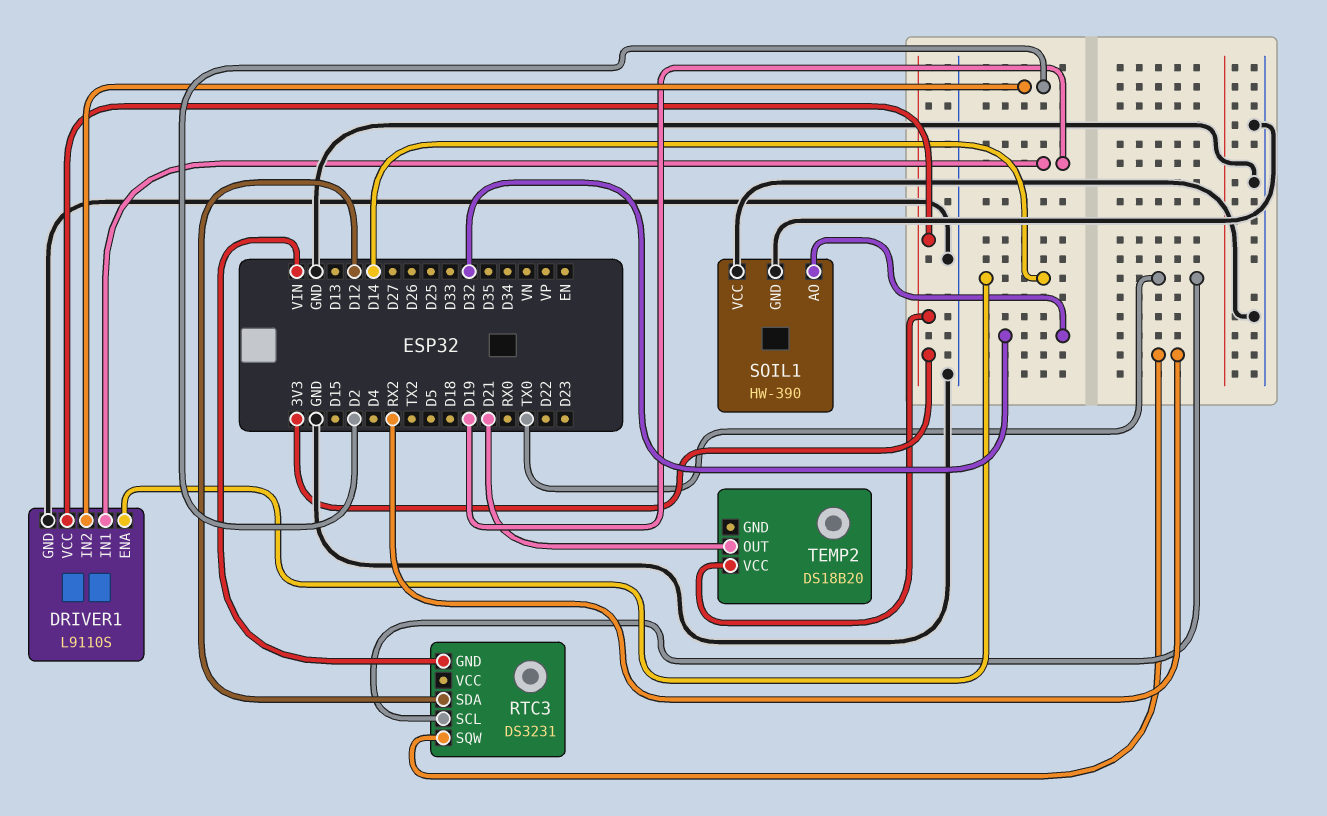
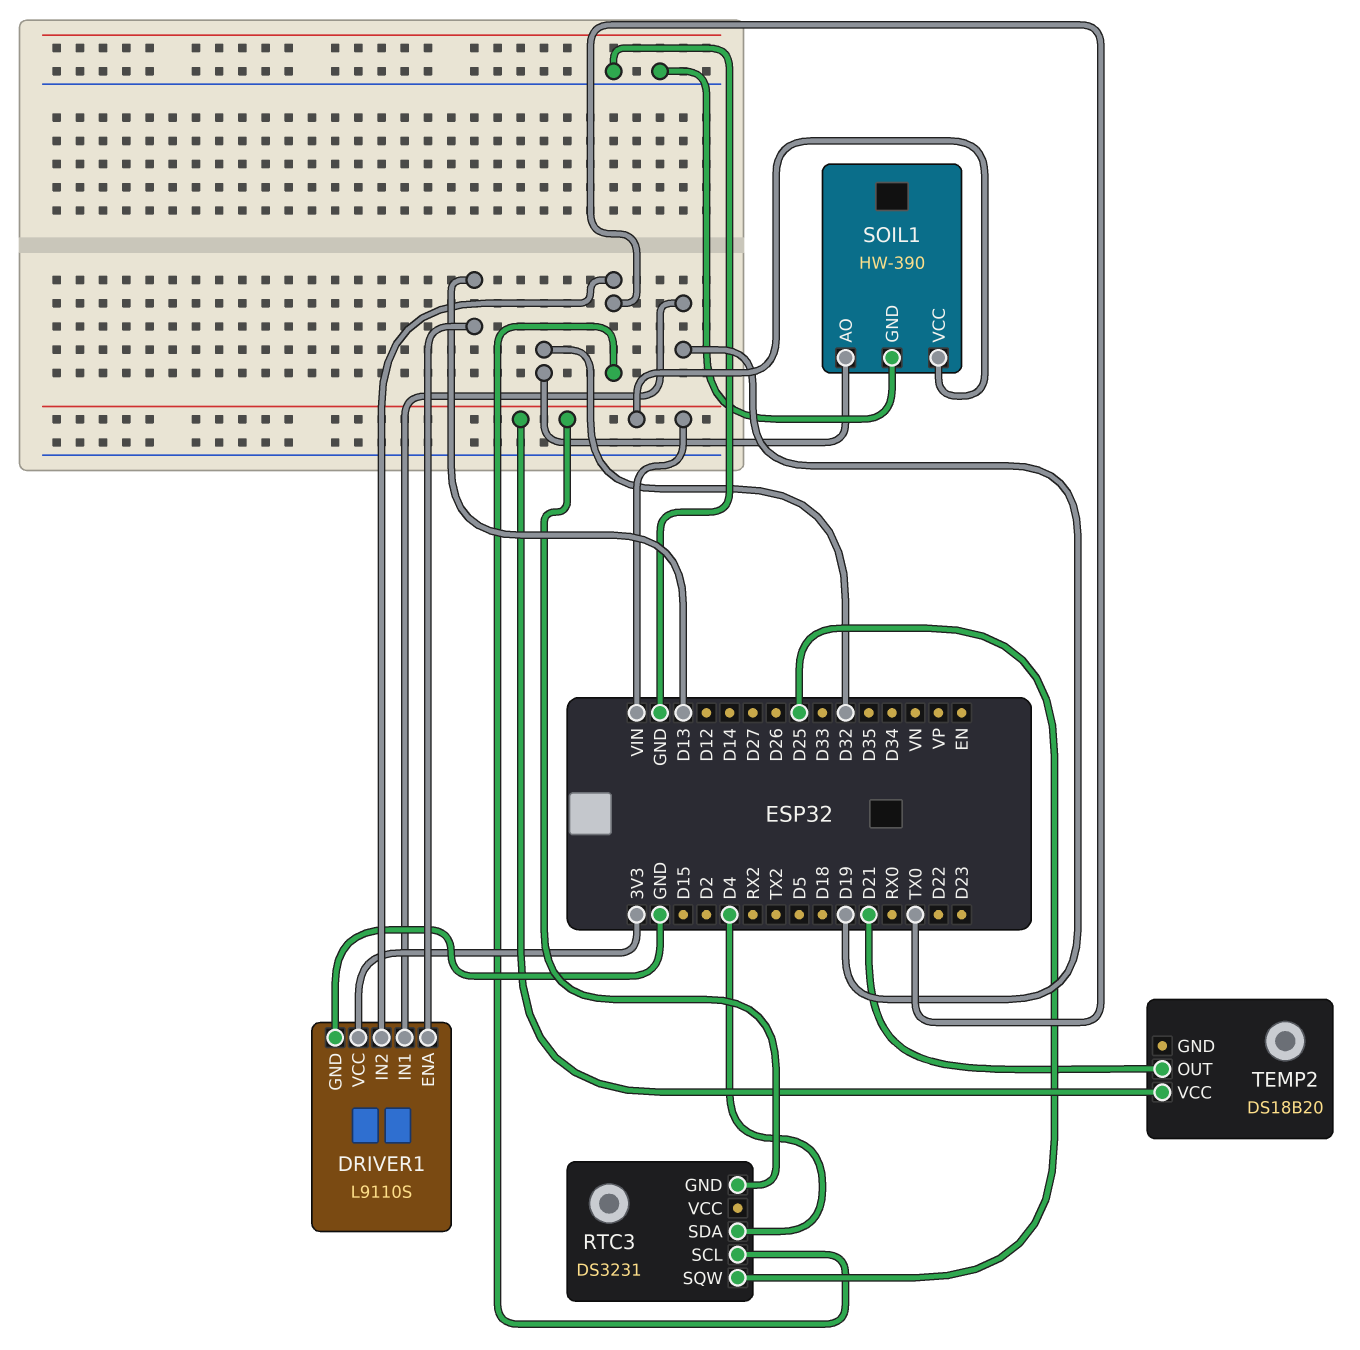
DRIVER1 pin ENA: D14 -> D13
DRIVER1 pin IN2: D2 -> TX0
RTC3 pin SDA: D12 -> D4
RTC3 pin SQW: RX2 -> D25
SOIL1 pin VCC: GND -> VIN
TEMP2 pin VCC: 3V3 -> VIN

